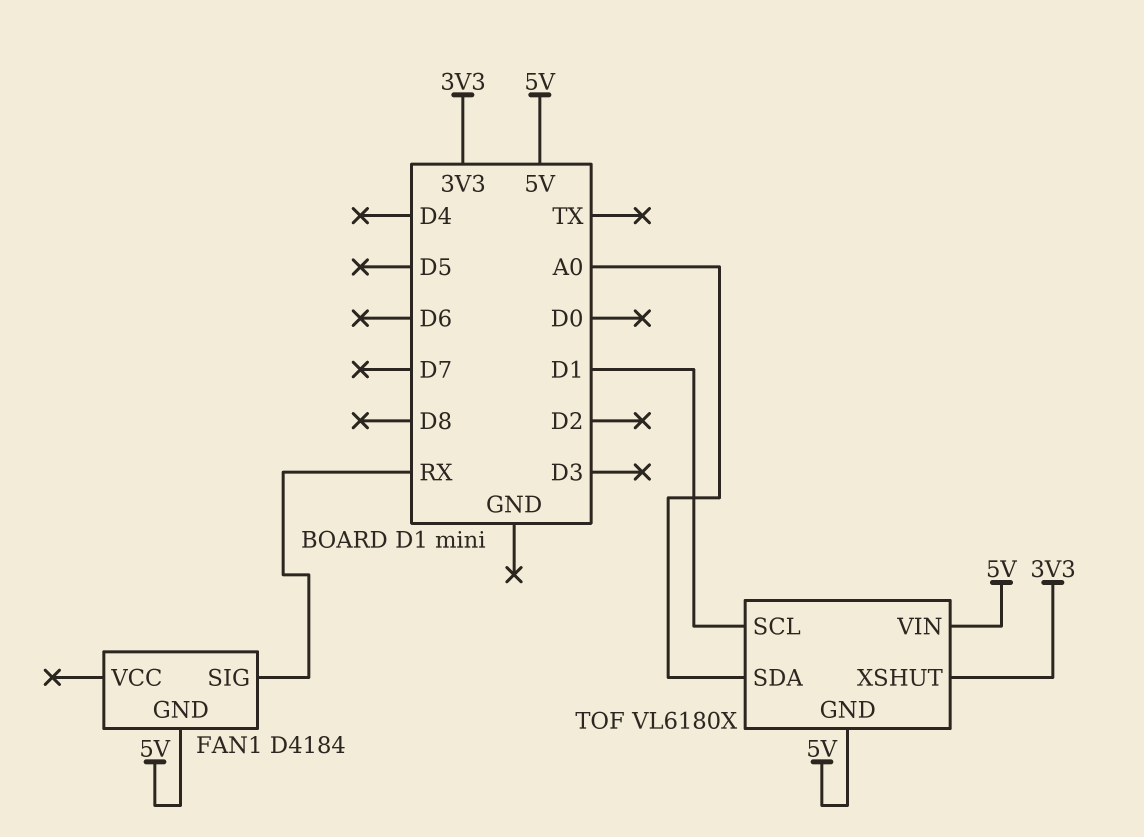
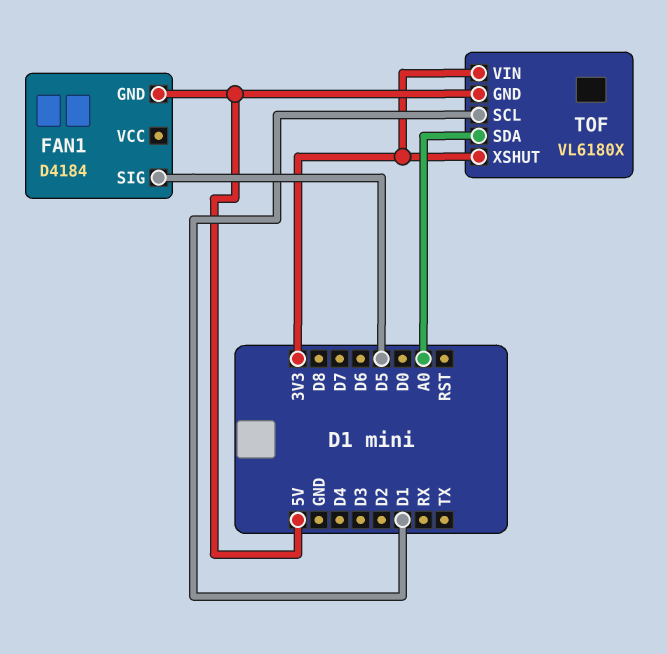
FAN1 pin SIG: RX -> D5
TOF pin VIN: 5V -> 3V3

